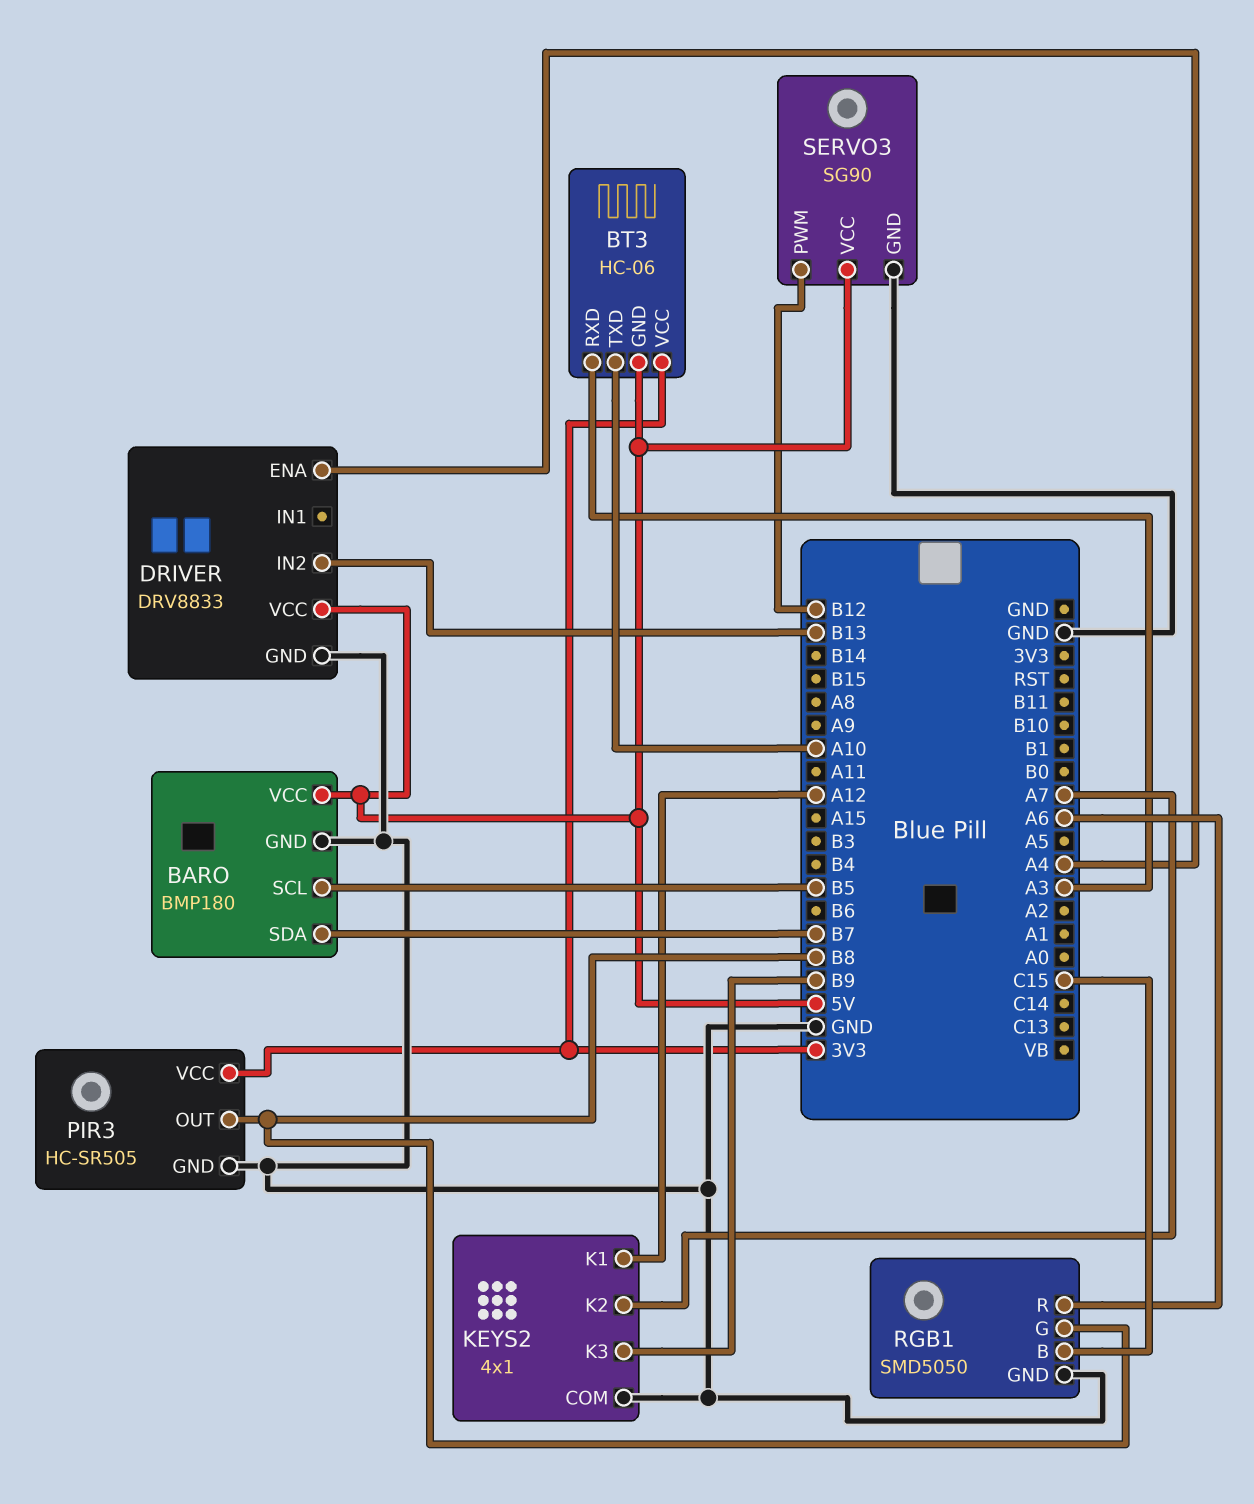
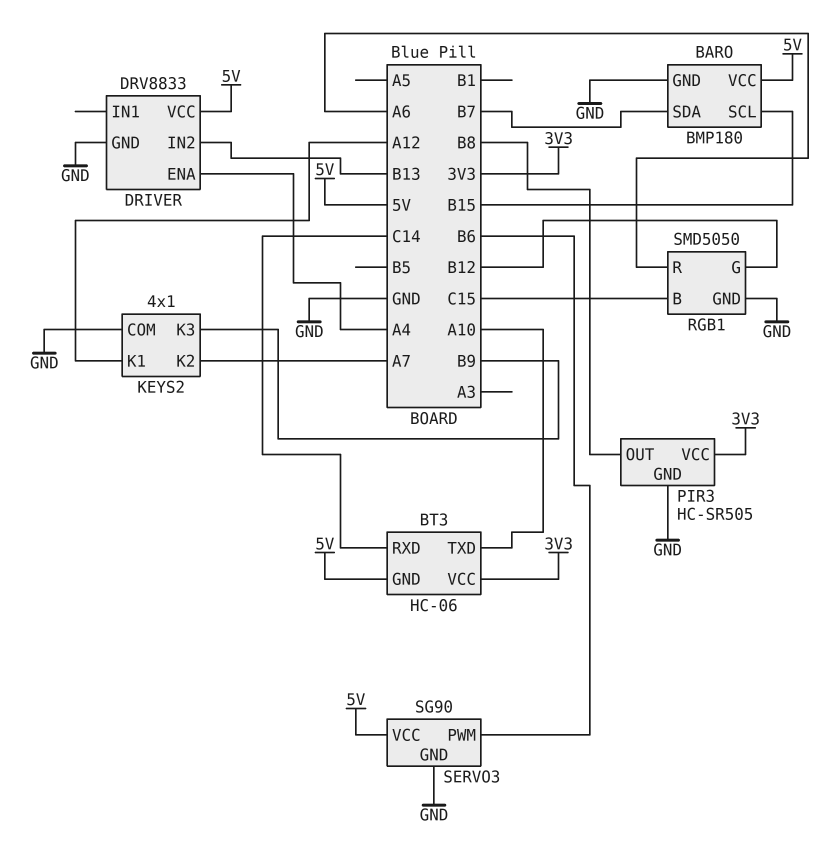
BARO pin SCL: B5 -> B15
BT3 pin RXD: A3 -> C14
RGB1 pin G: B8 -> B12
SERVO3 pin PWM: B12 -> B6

